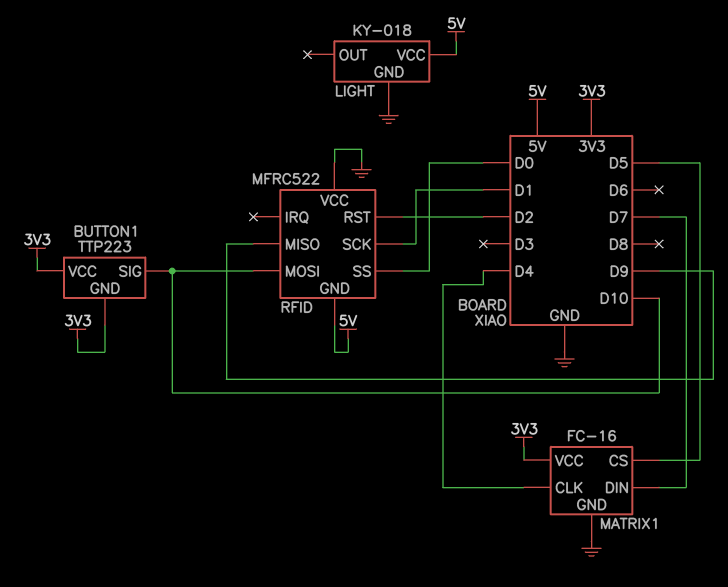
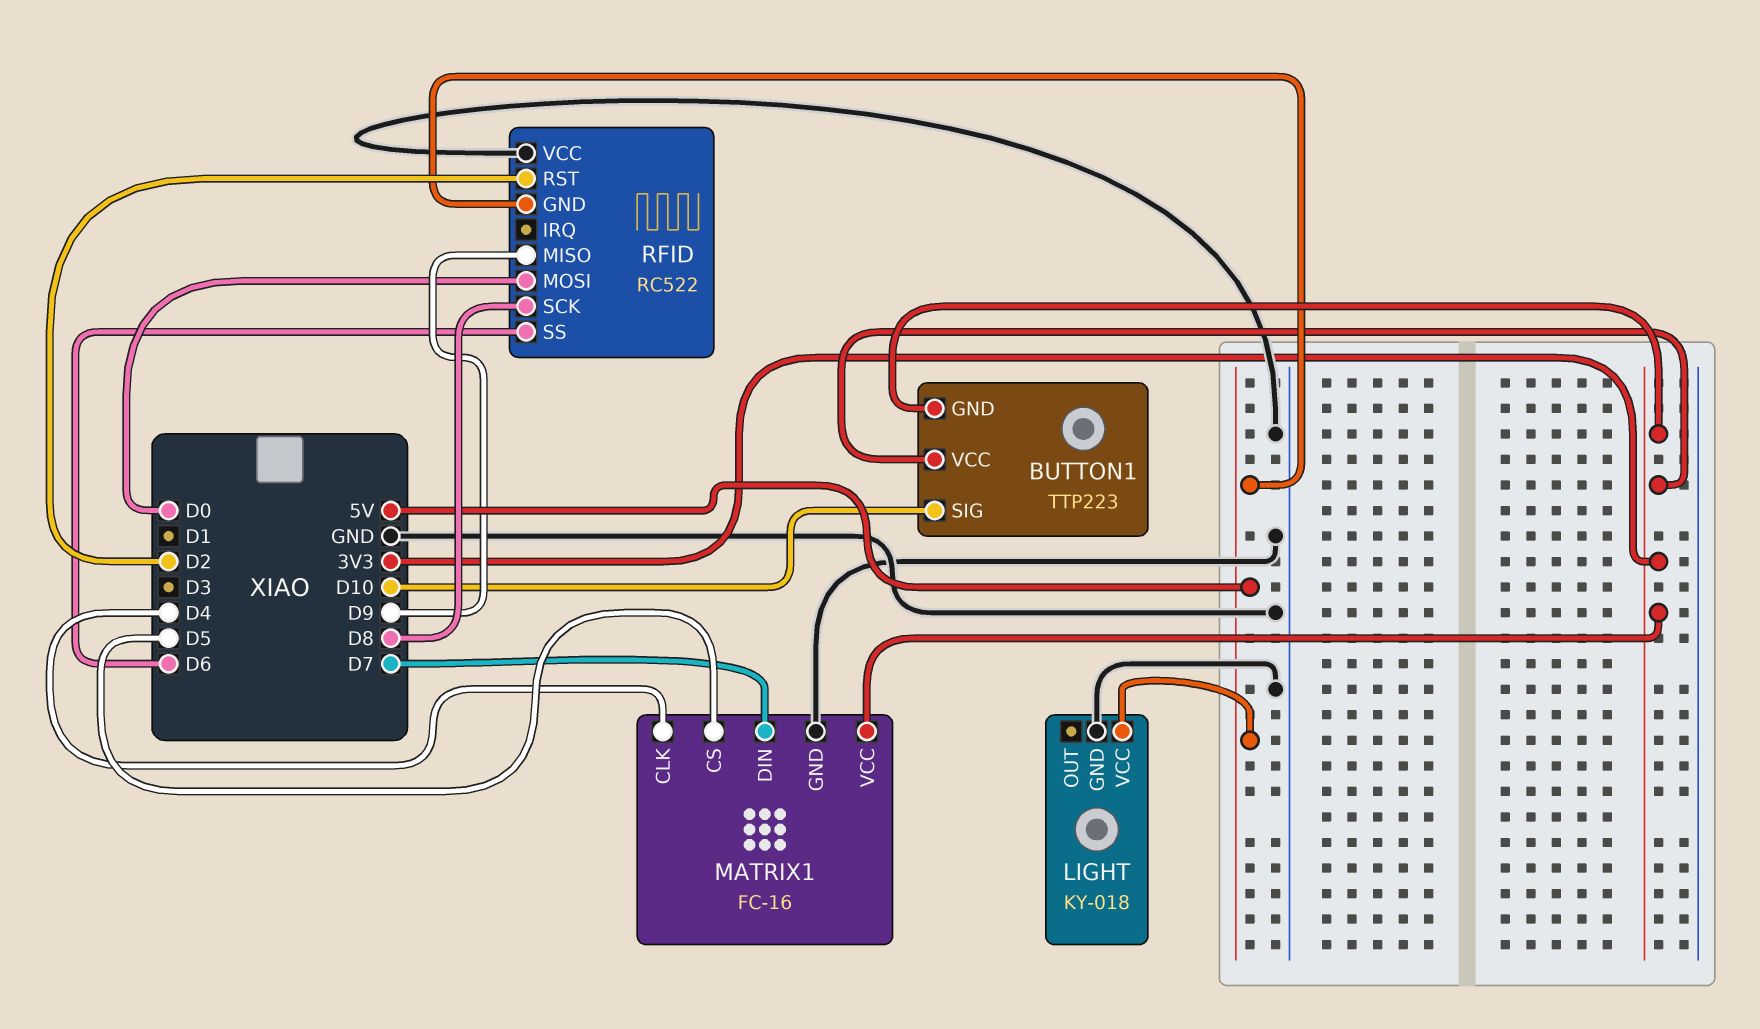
RFID: MFRC522 -> RC522
RFID pin MOSI: D10 -> D0
RFID pin SCK: D1 -> D8
RFID pin SS: D0 -> D6

